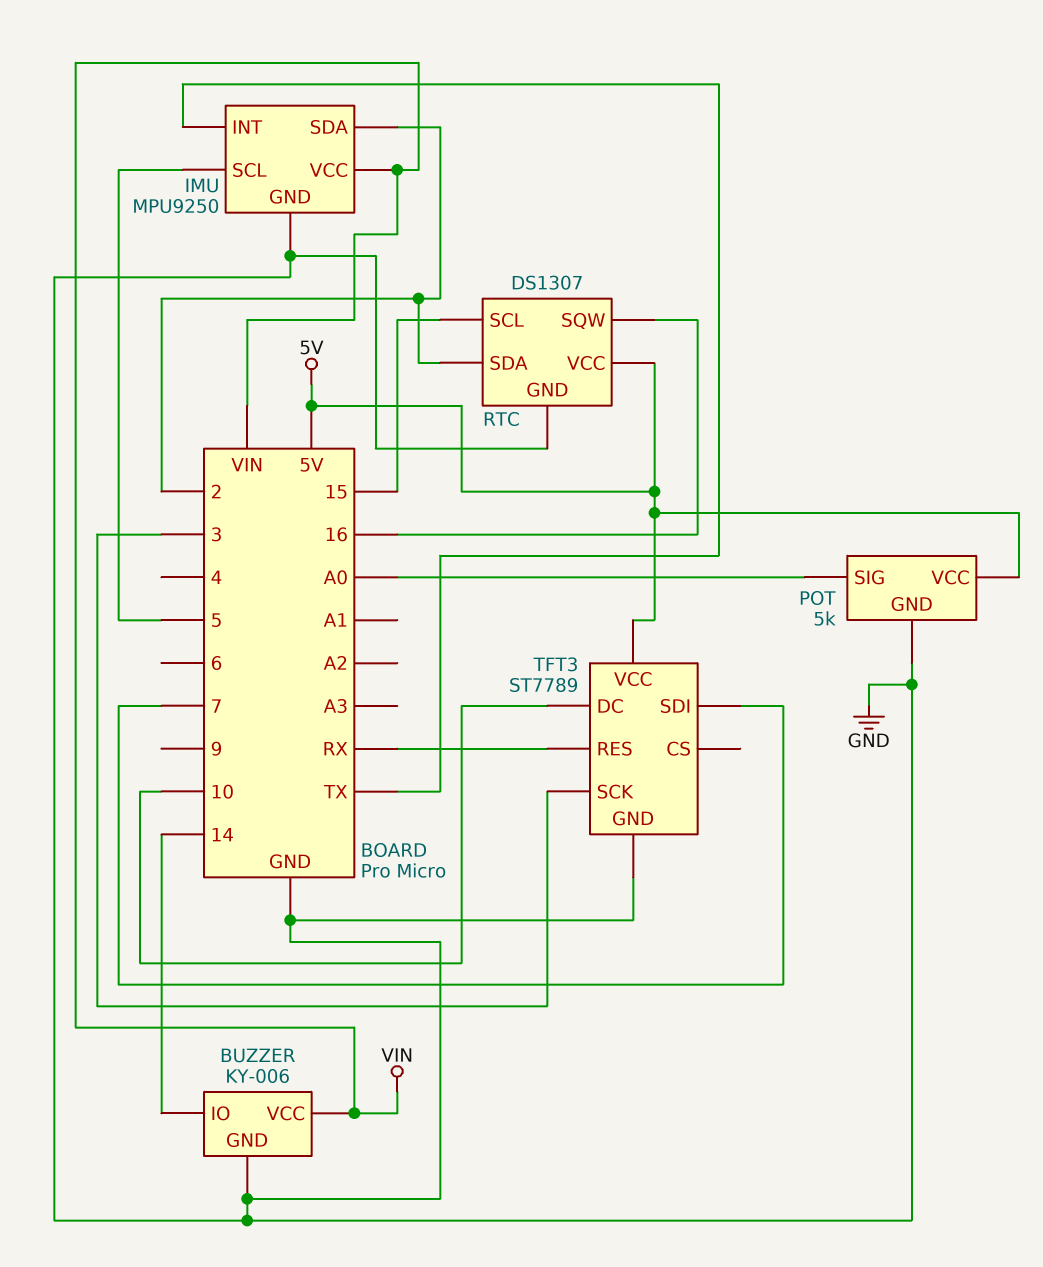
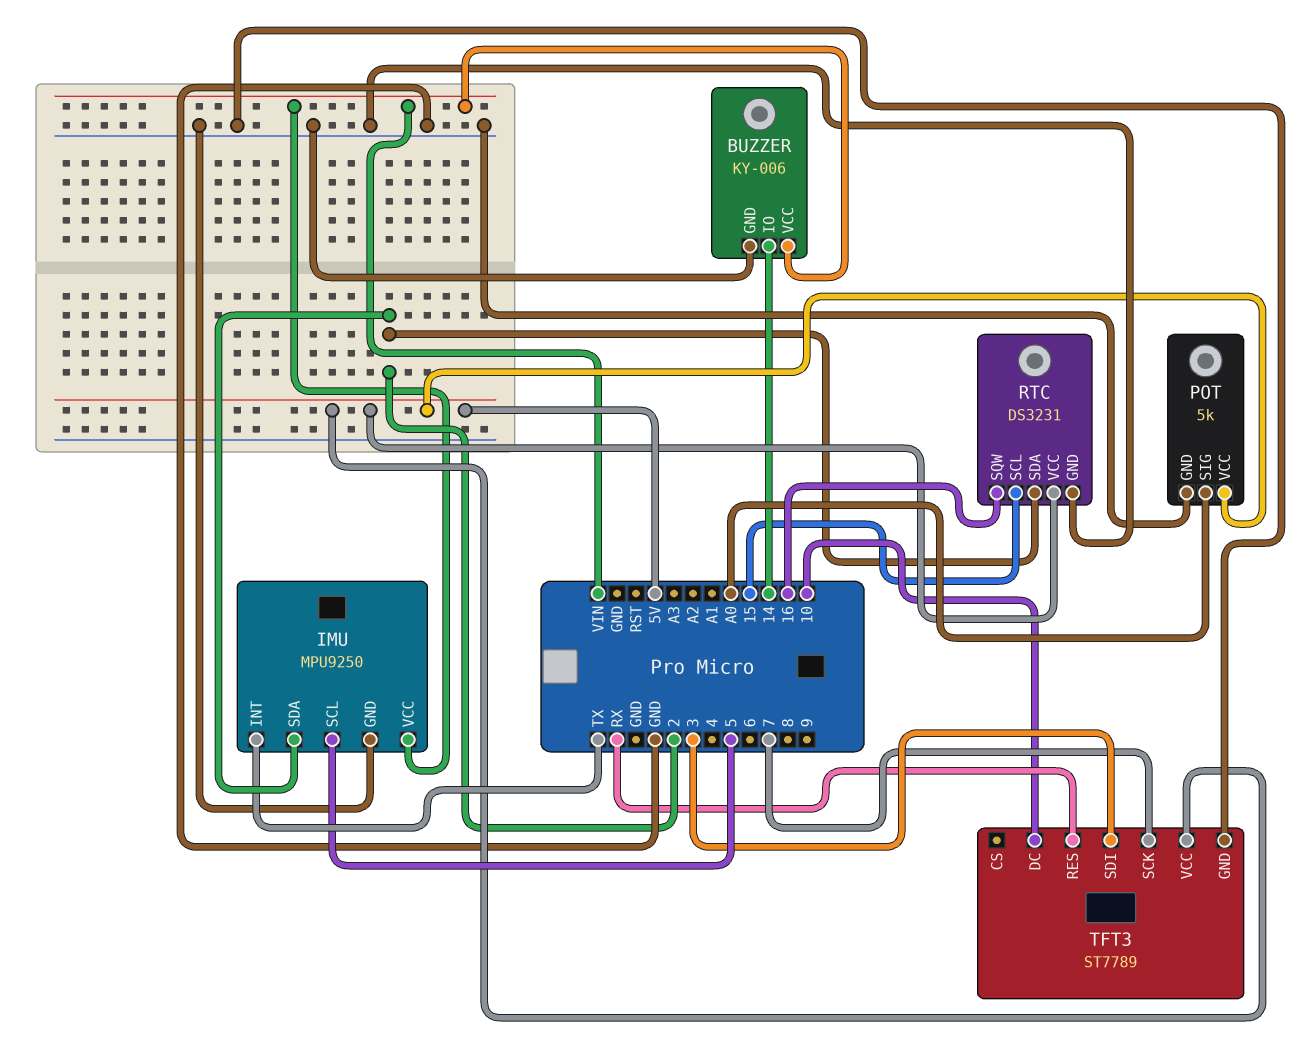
RTC: DS1307 -> DS3231
TFT3 pin SCK: 3 -> 7
TFT3 pin SDI: 7 -> 3

